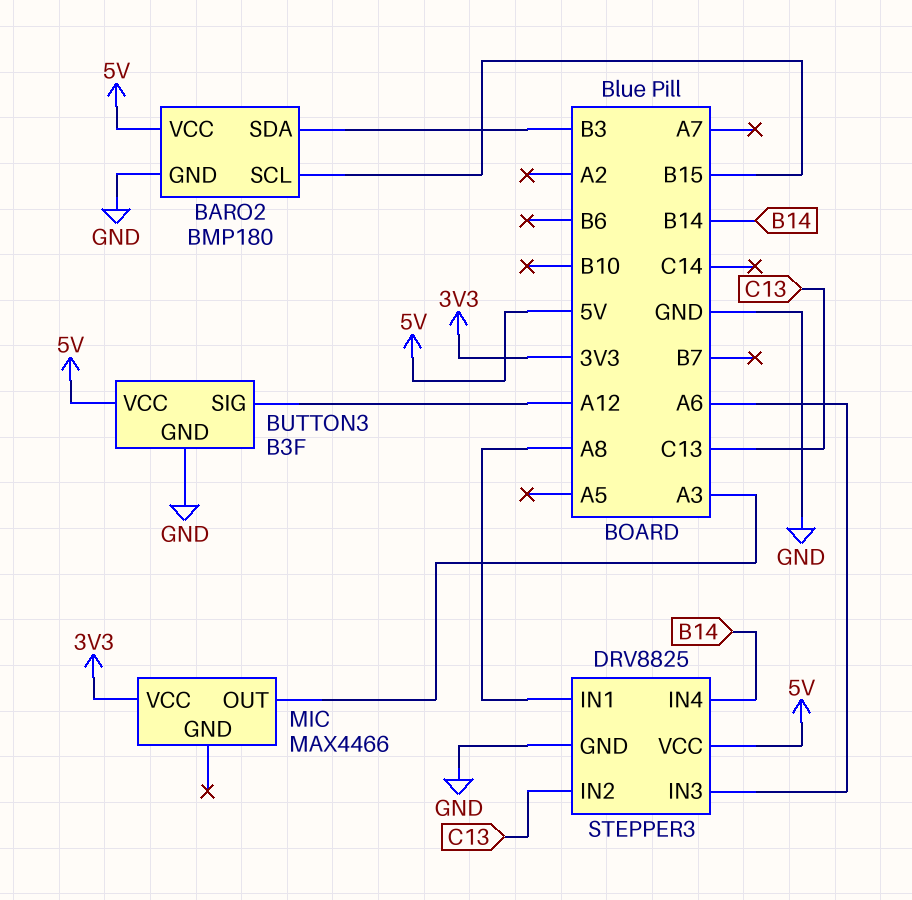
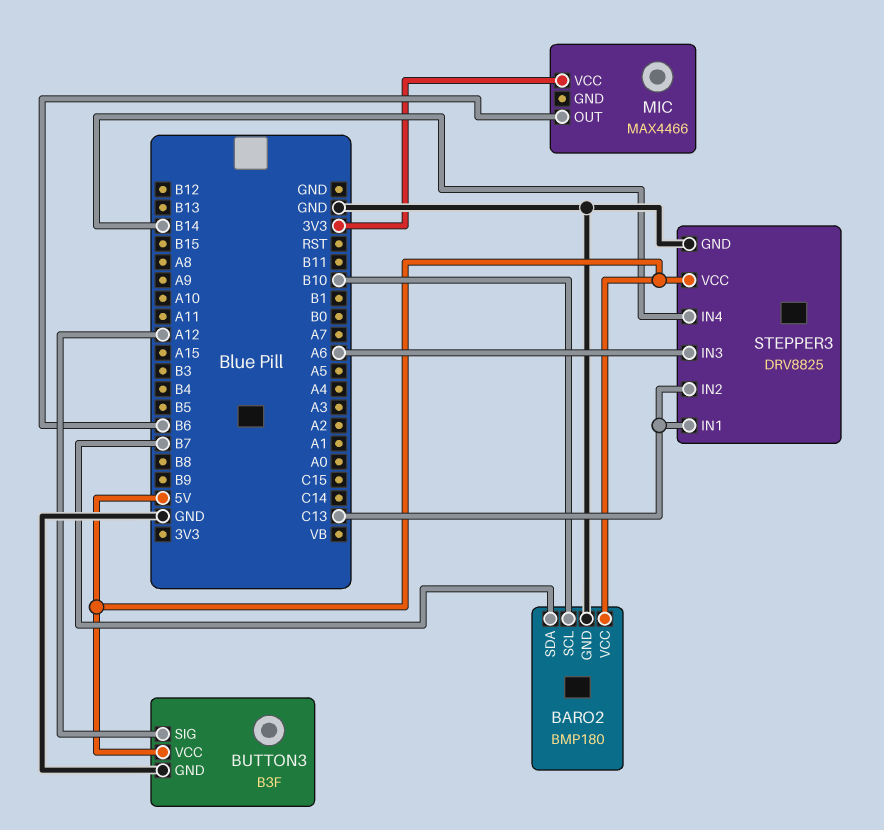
BARO2 pin SCL: B15 -> B10
BARO2 pin SDA: B3 -> B7
MIC pin OUT: A3 -> B6
STEPPER3 pin IN1: A8 -> C13

